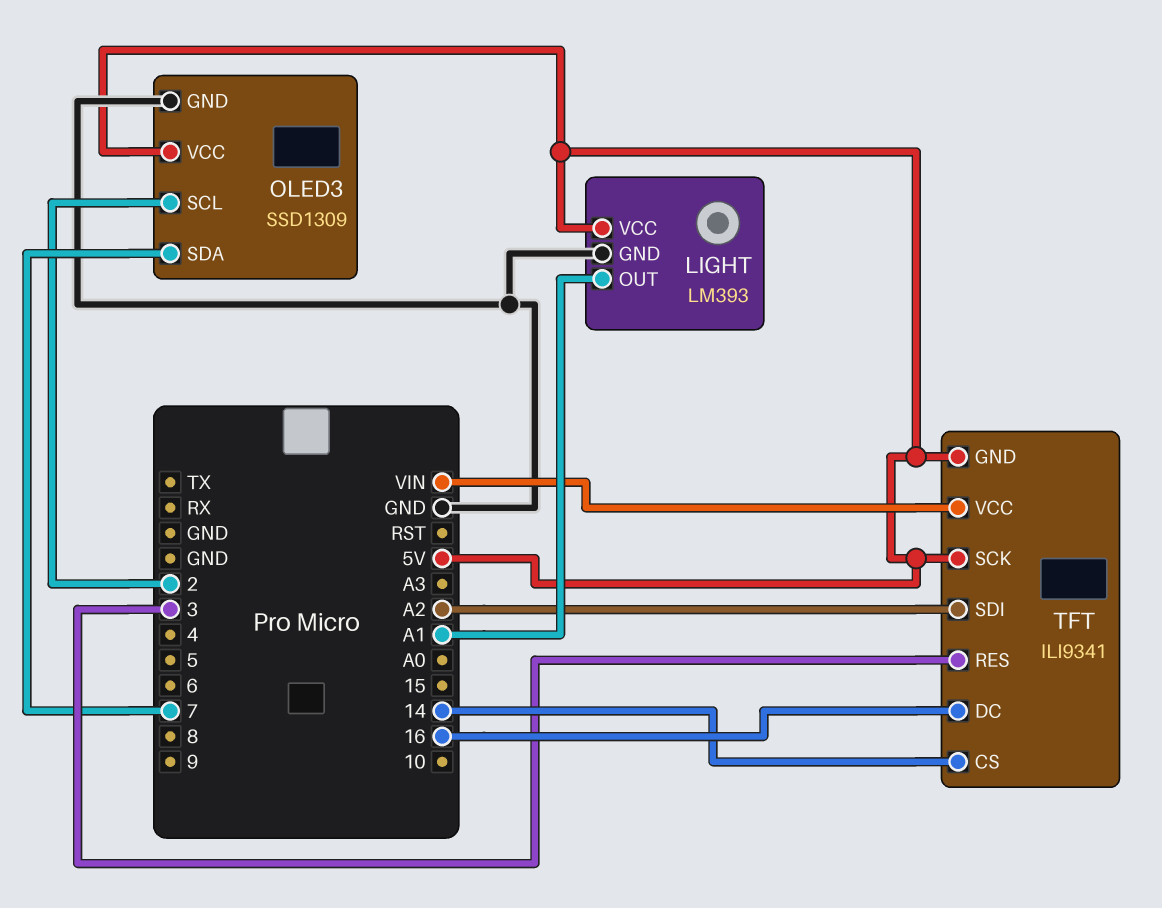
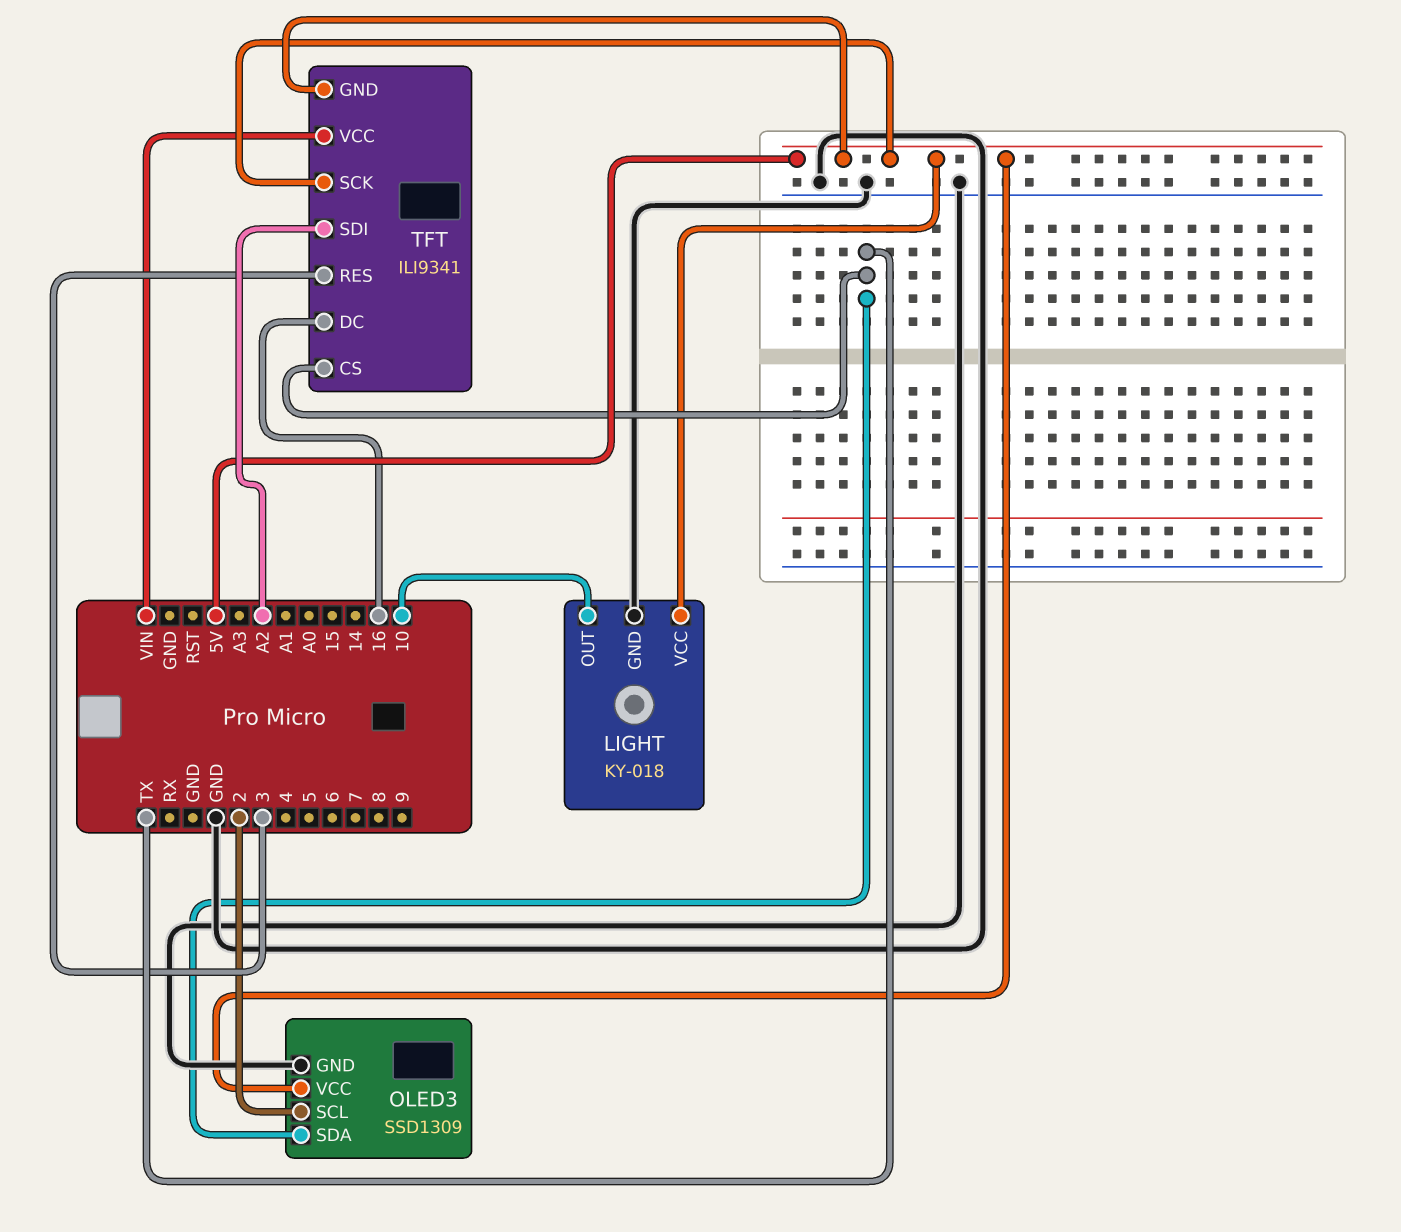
LIGHT: LM393 -> KY-018
LIGHT pin OUT: A1 -> 10
OLED3 pin SDA: 7 -> TX
TFT pin CS: 14 -> TX

